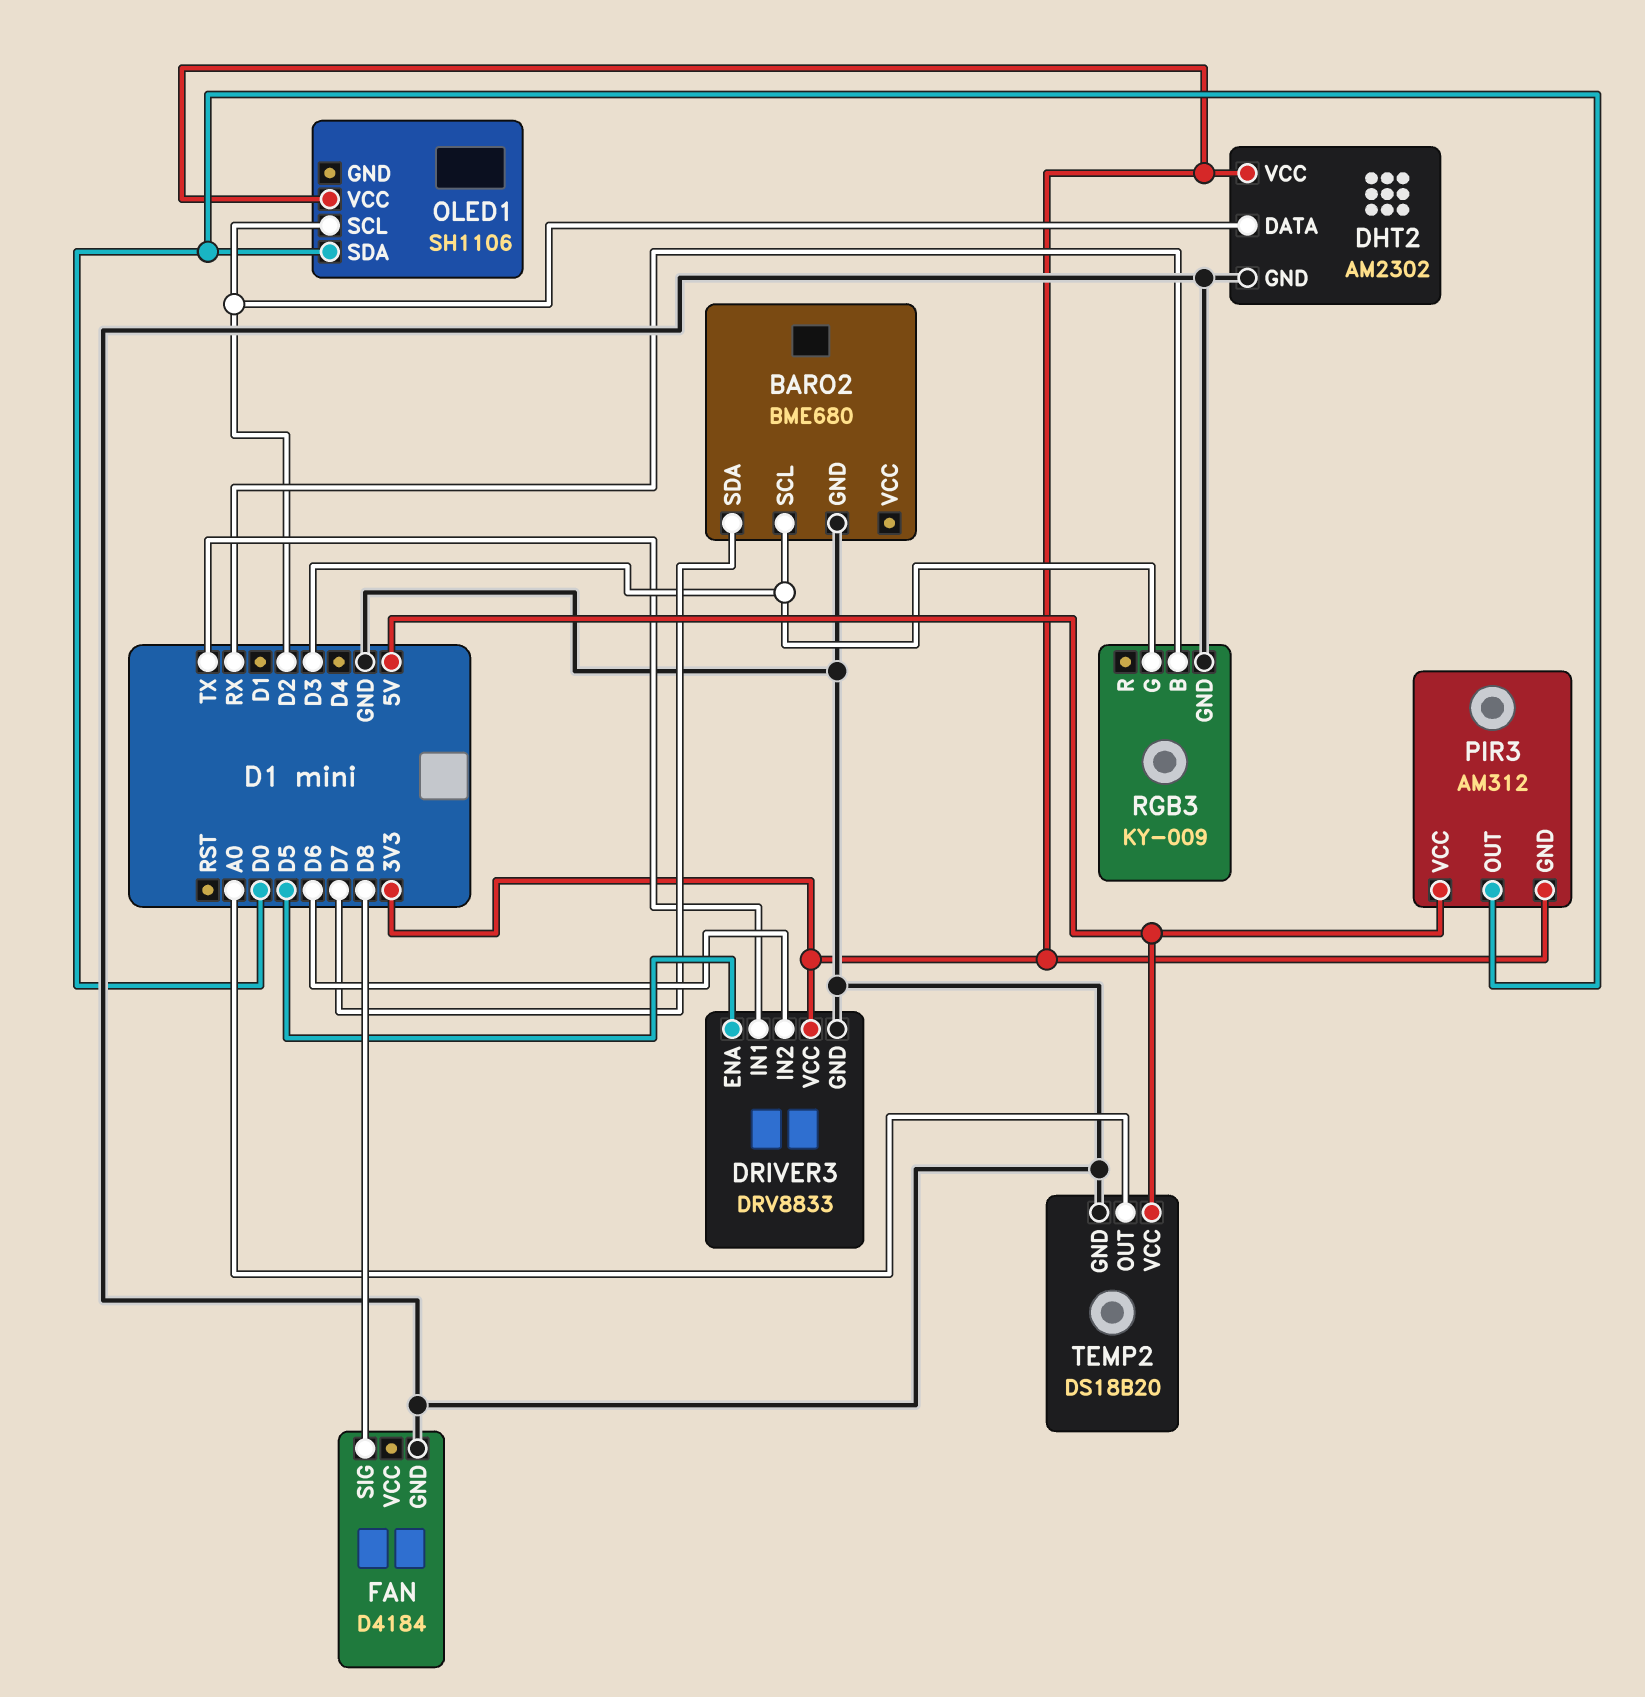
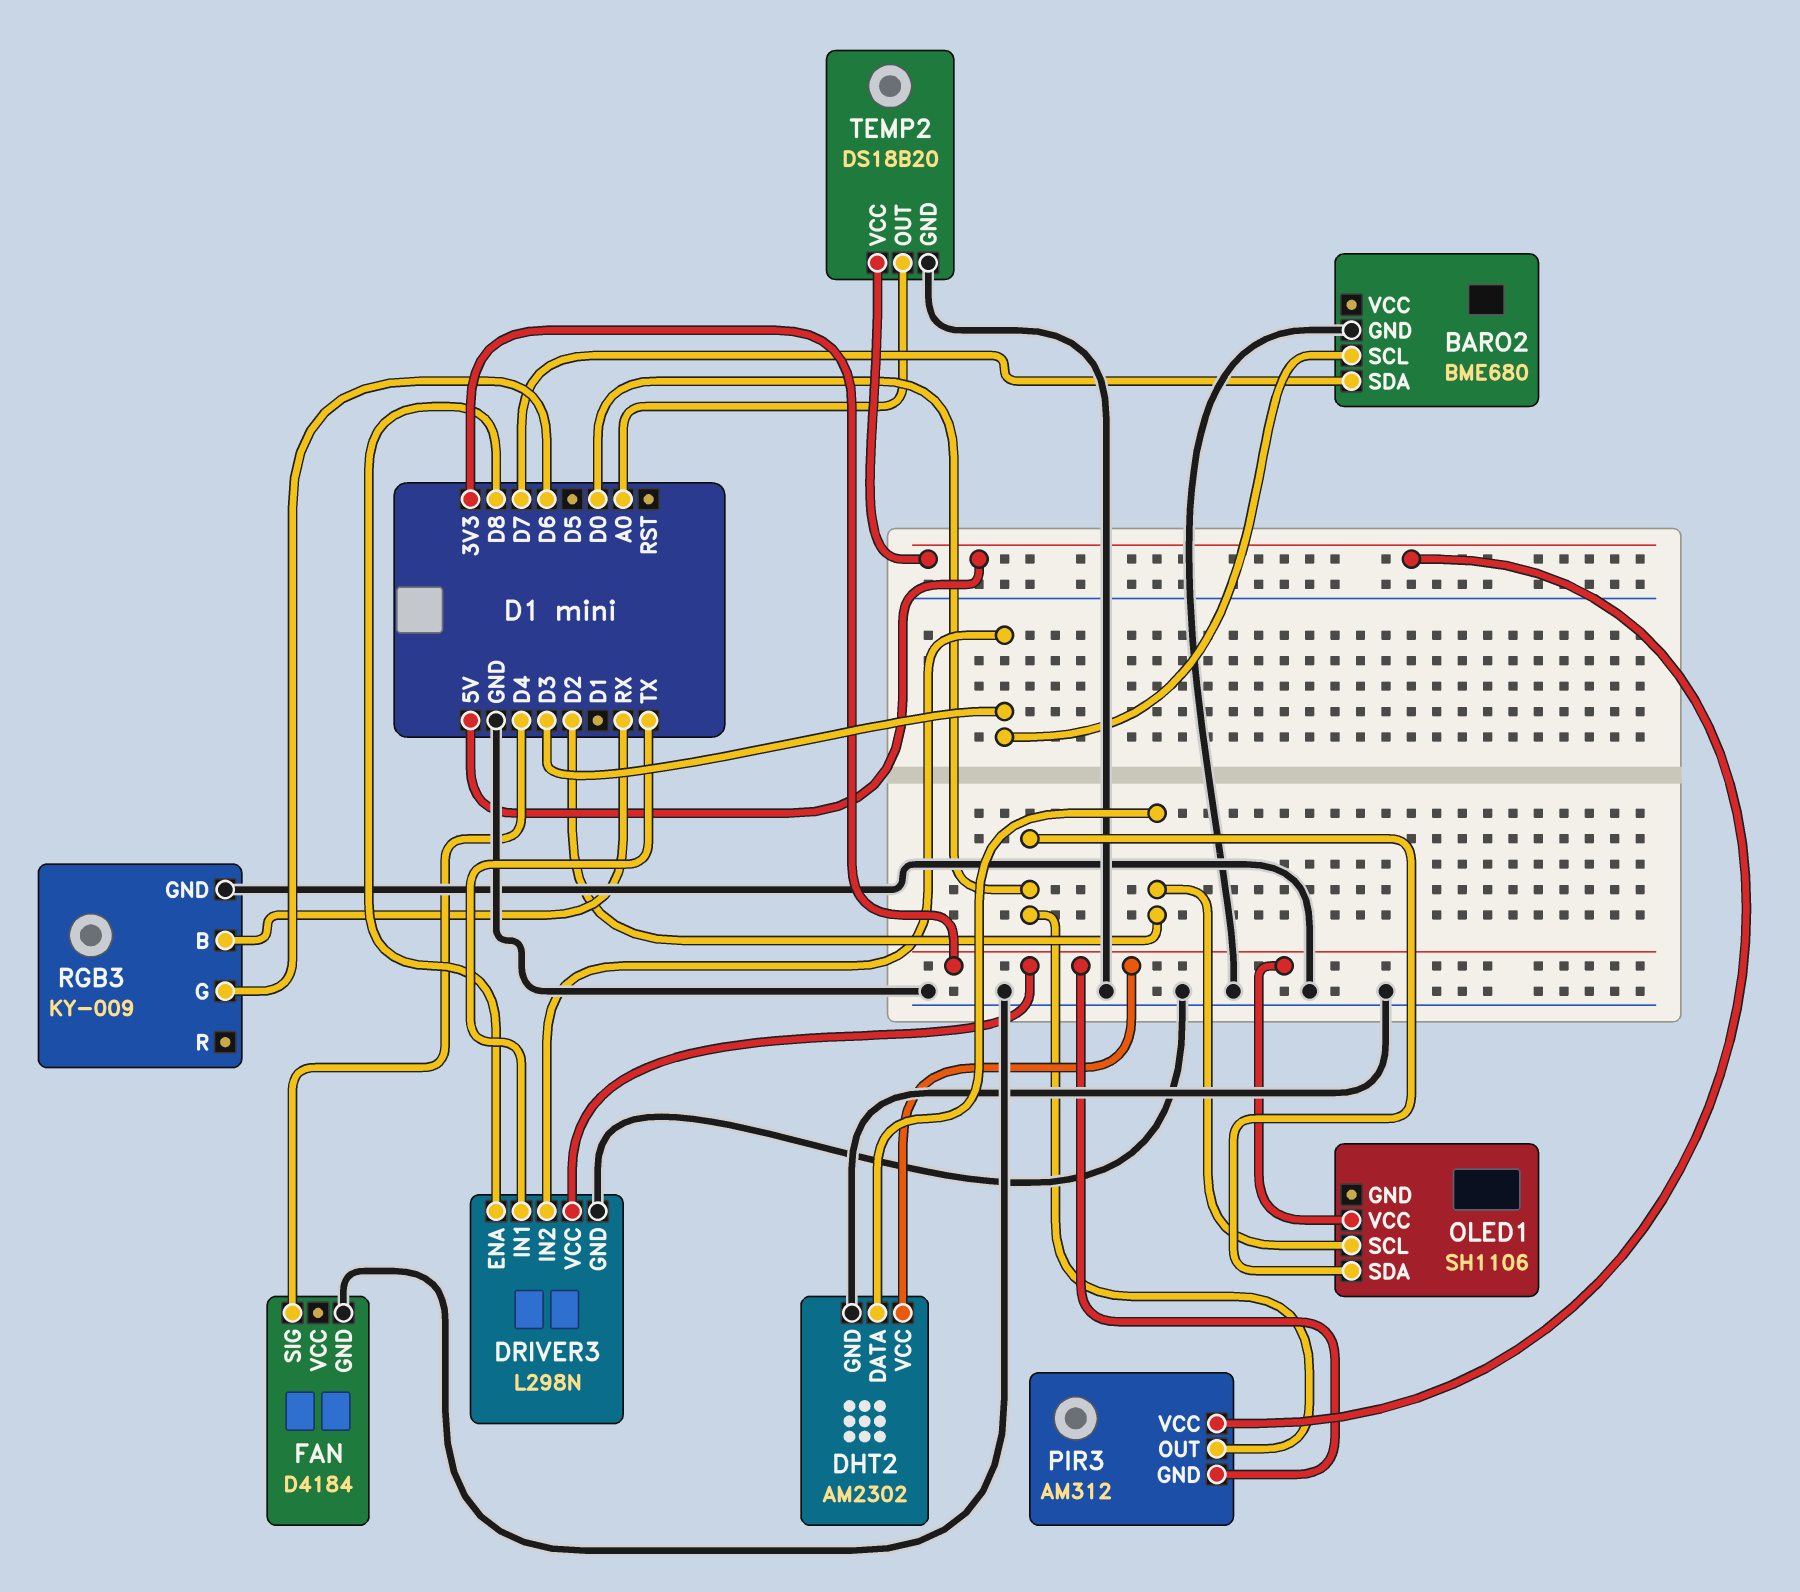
DRIVER3: DRV8833 -> L298N
DRIVER3 pin ENA: D5 -> D8
DRIVER3 pin IN2: D6 -> D3
FAN pin SIG: D8 -> D4
RGB3 pin G: D3 -> D6

